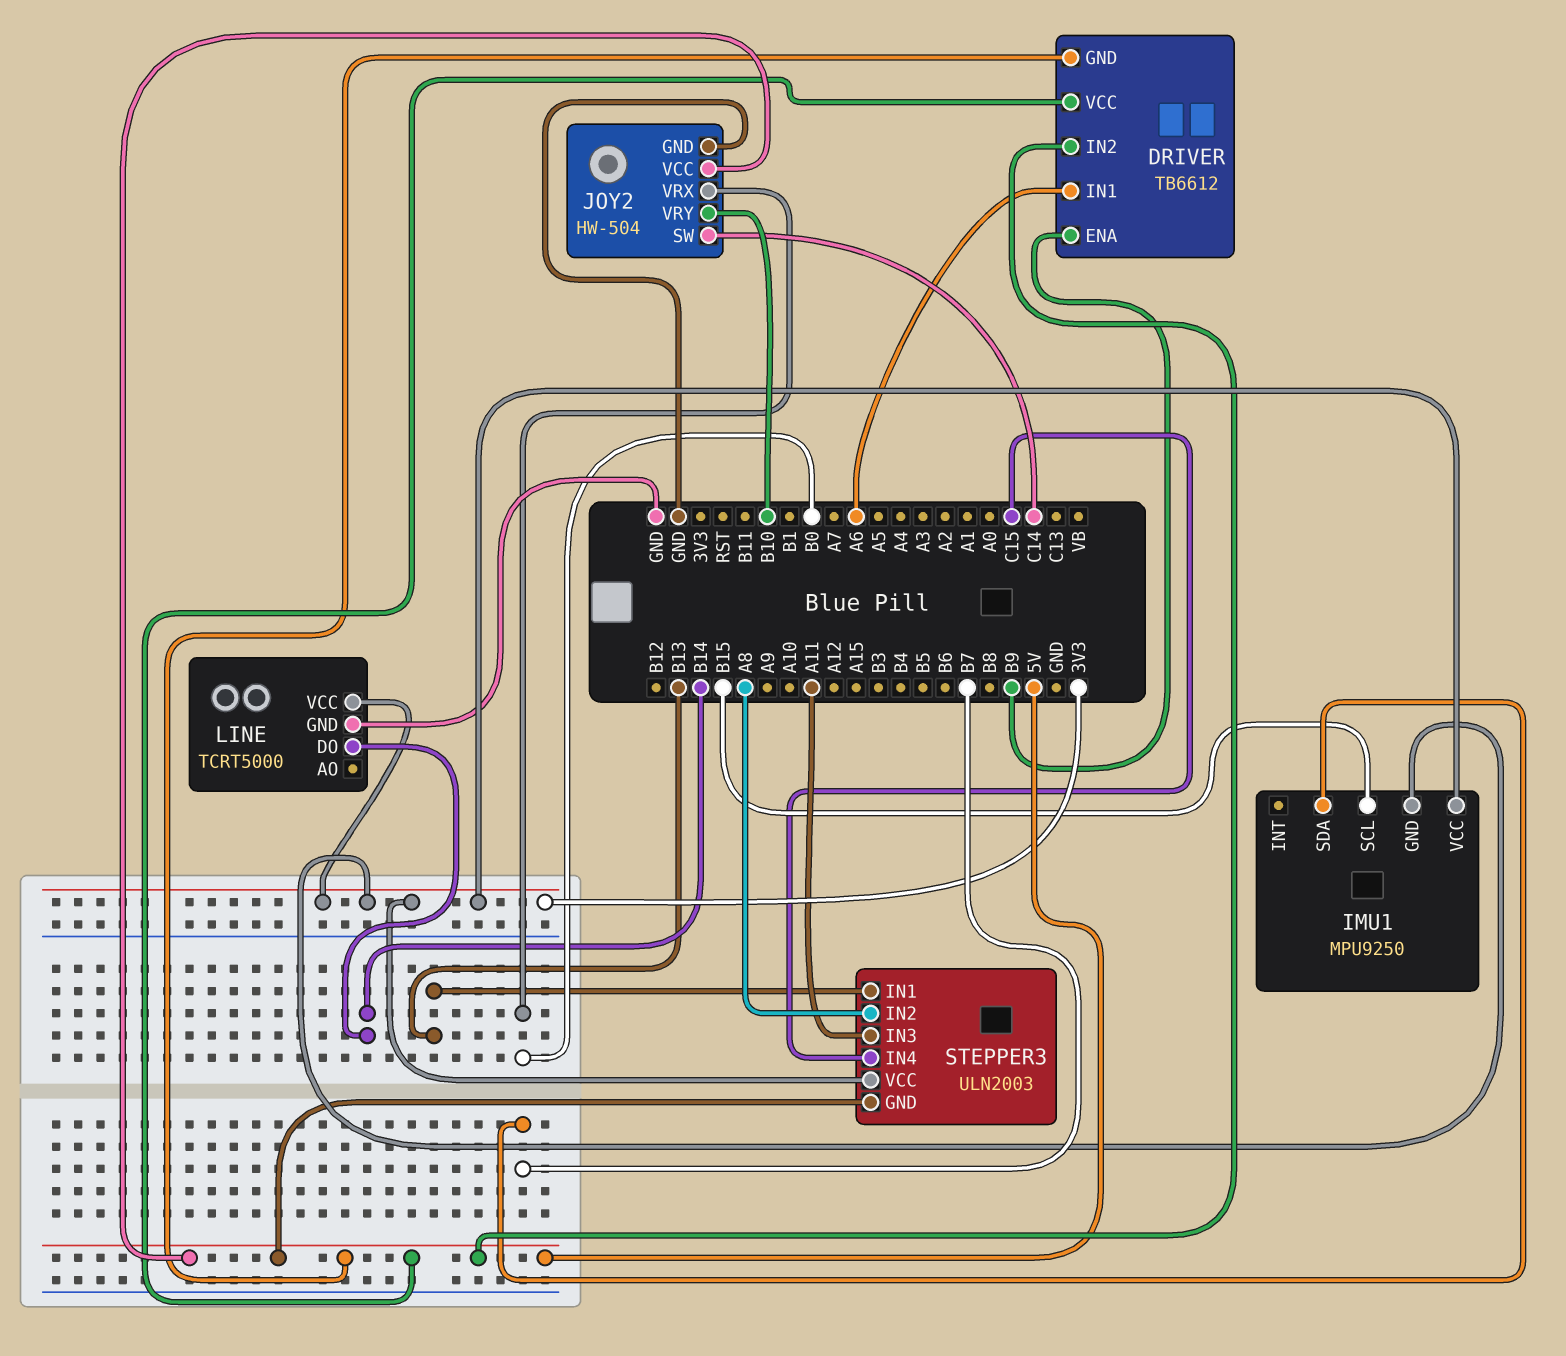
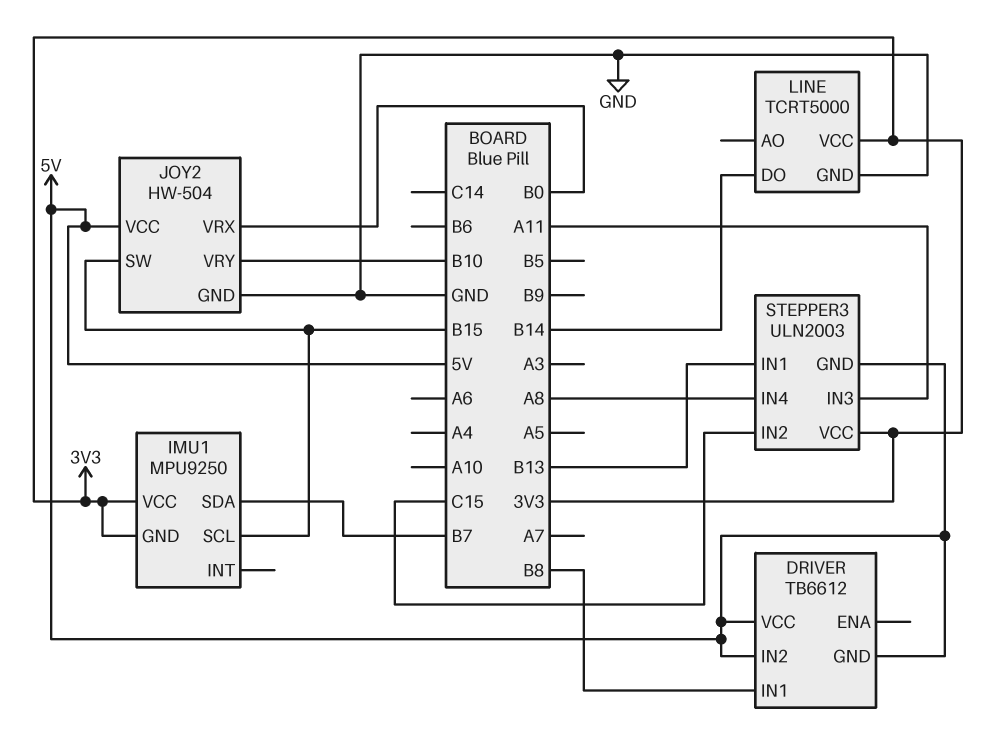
DRIVER pin ENA: B9 -> none
DRIVER pin IN1: A6 -> B8
JOY2 pin SW: C14 -> B15
STEPPER3 pin IN2: A8 -> C15
STEPPER3 pin IN4: C15 -> A8

